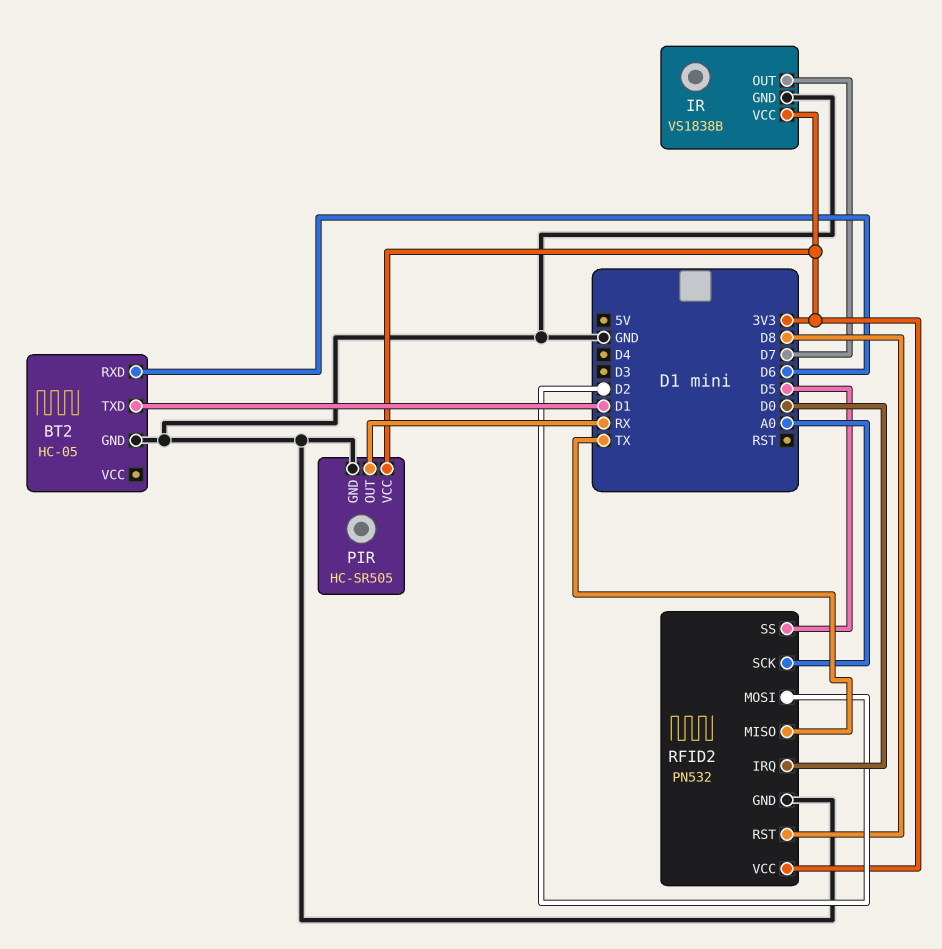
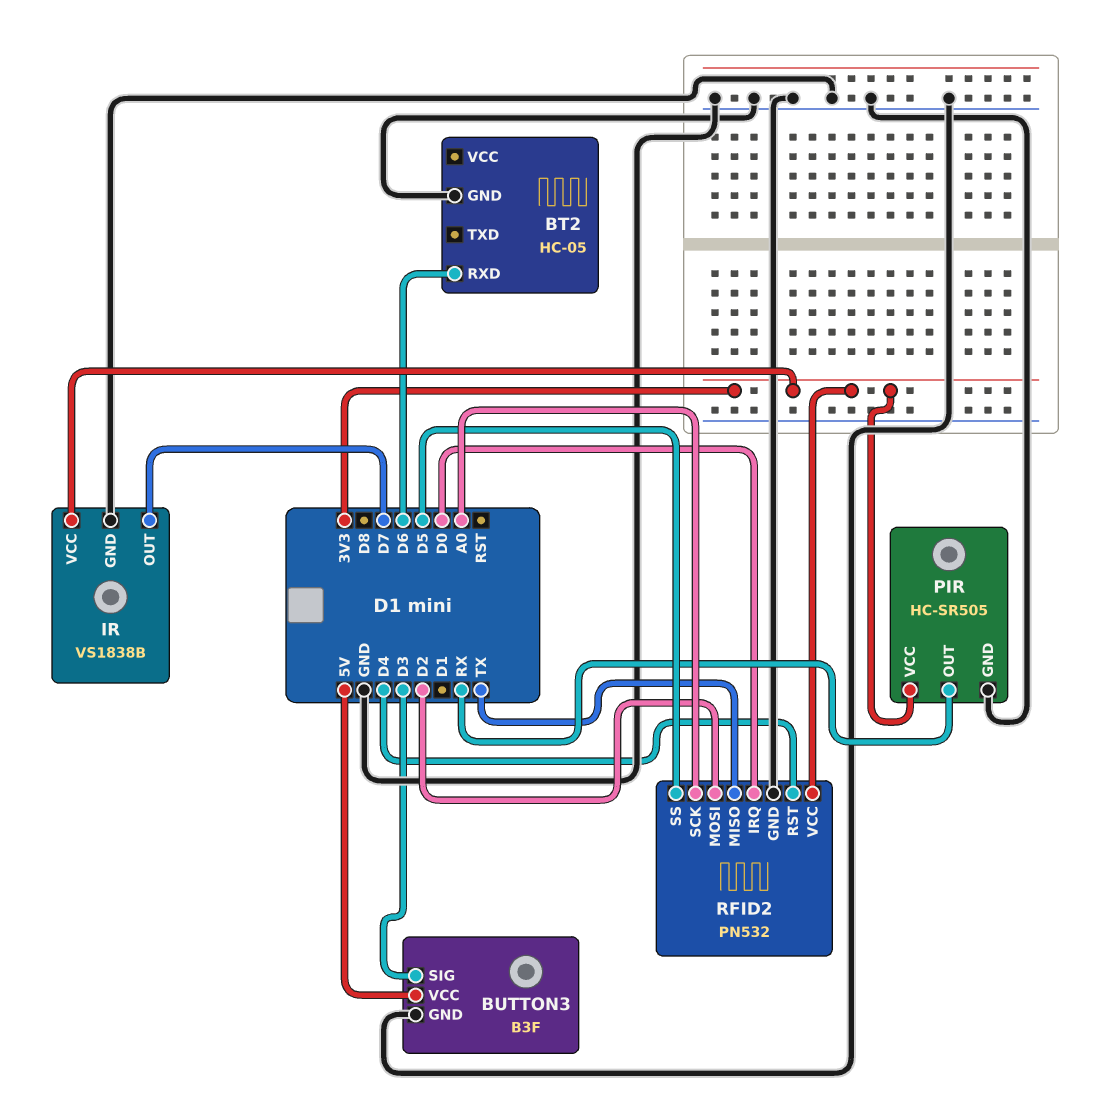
BT2 pin TXD: D1 -> none
BUTTON3: none -> B3F
BUTTON3 pin GND: none -> GND
BUTTON3 pin SIG: none -> D3
BUTTON3 pin VCC: none -> 5V
RFID2 pin RST: D8 -> D4

